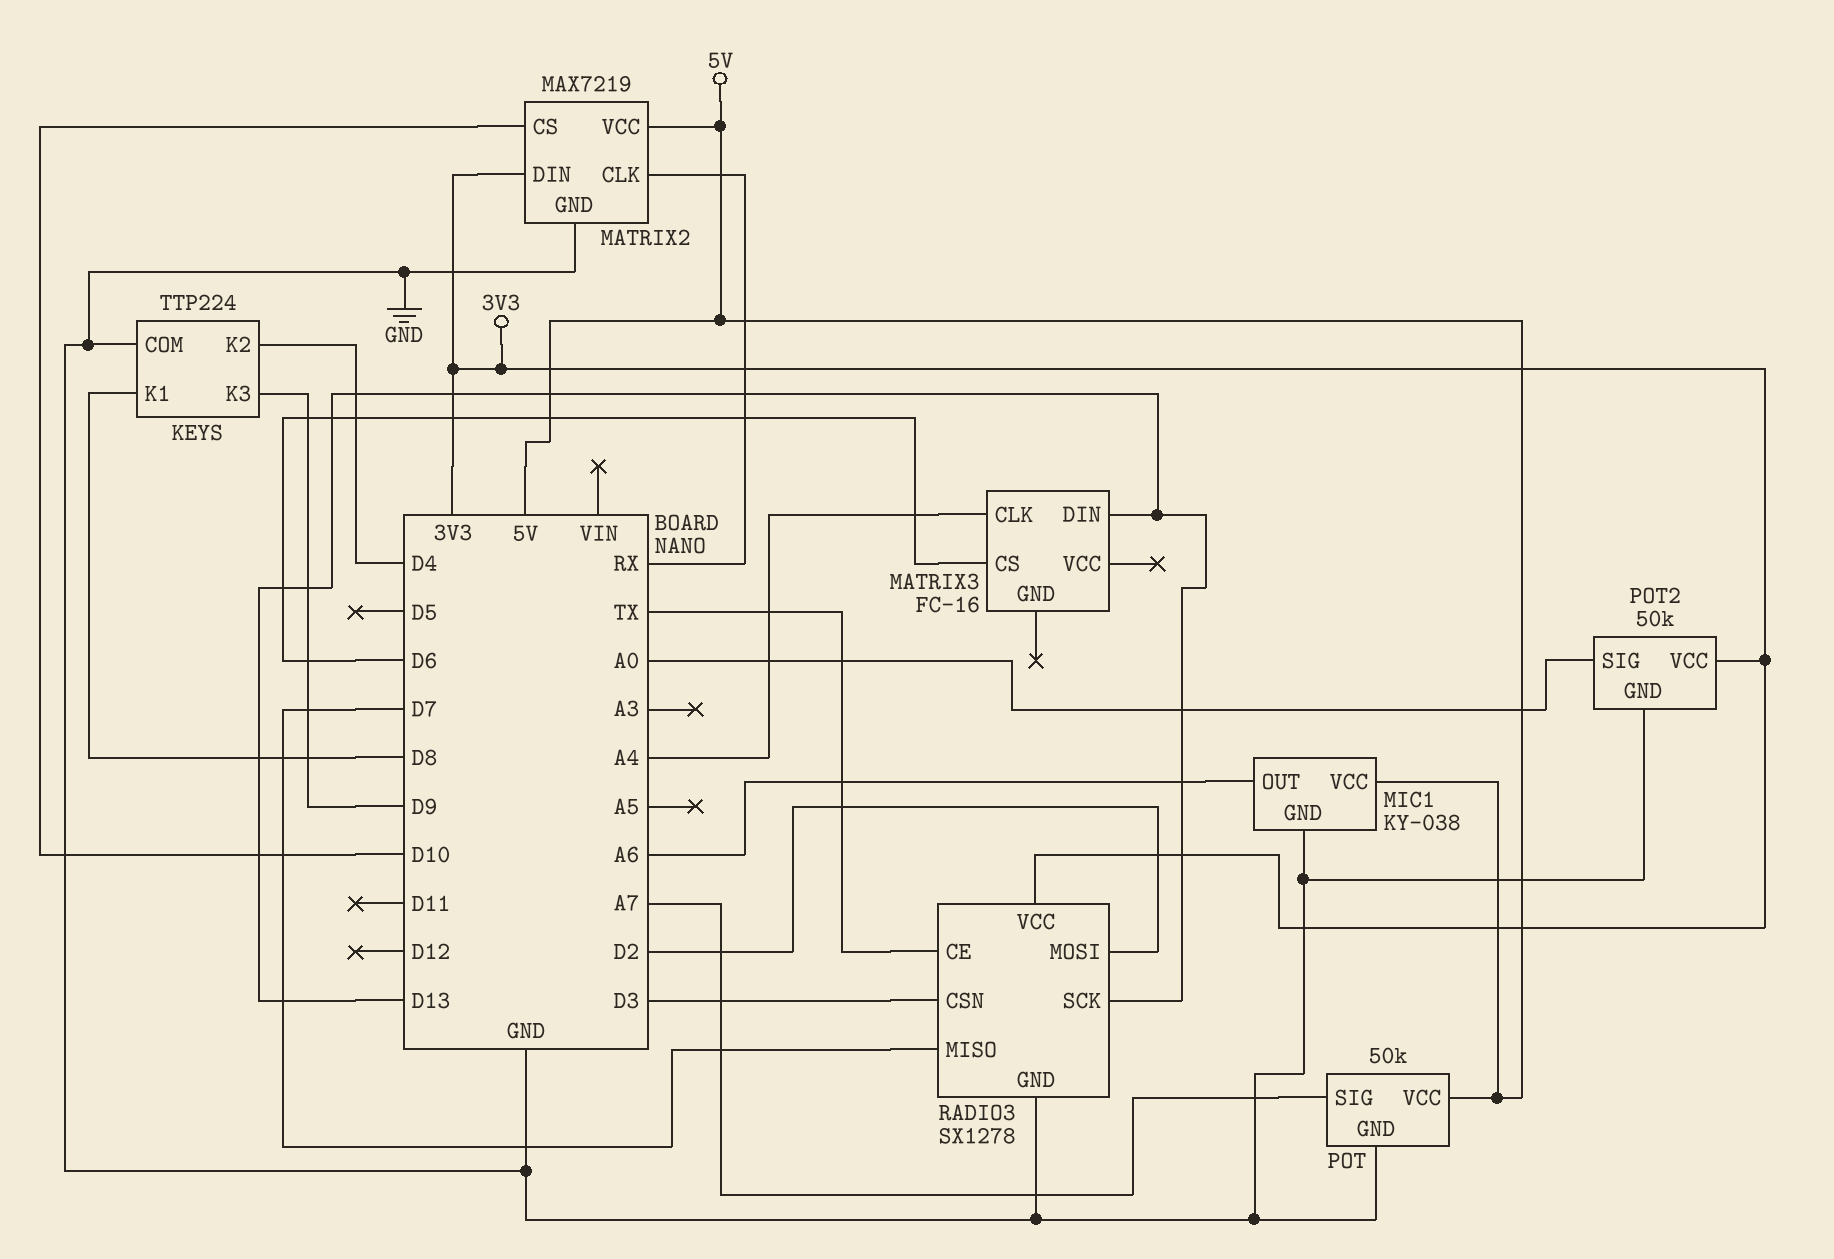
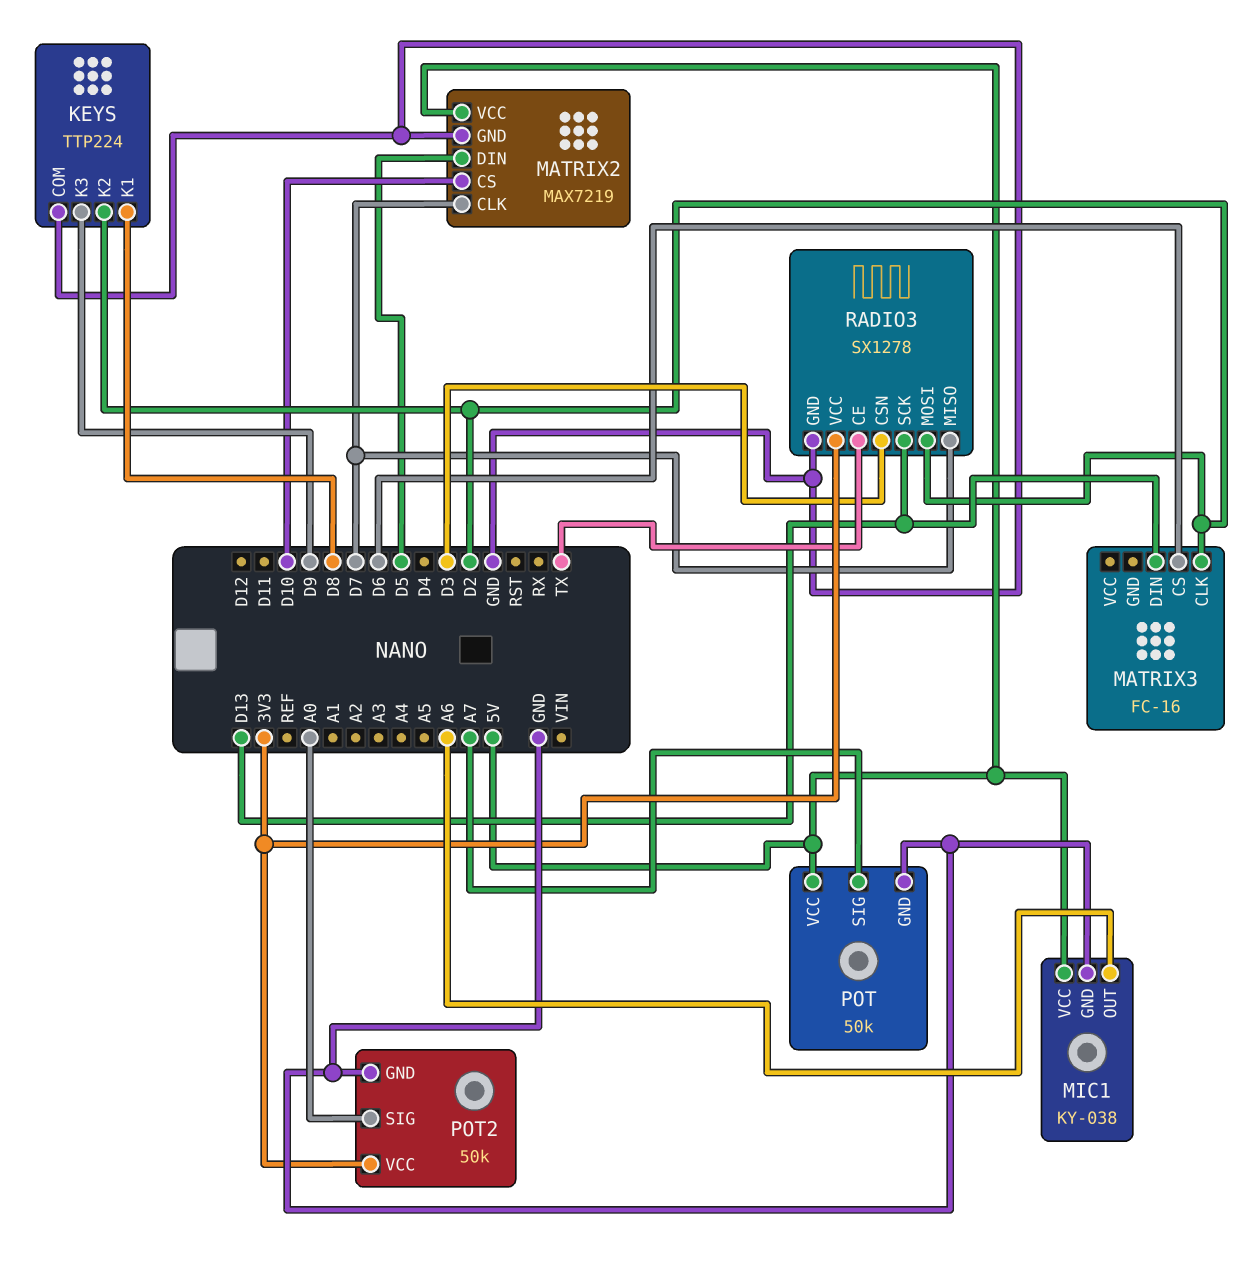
KEYS pin K2: D4 -> D2
MATRIX2 pin CLK: RX -> D7
MATRIX2 pin DIN: 3V3 -> D5
MATRIX3 pin CLK: A4 -> D2

